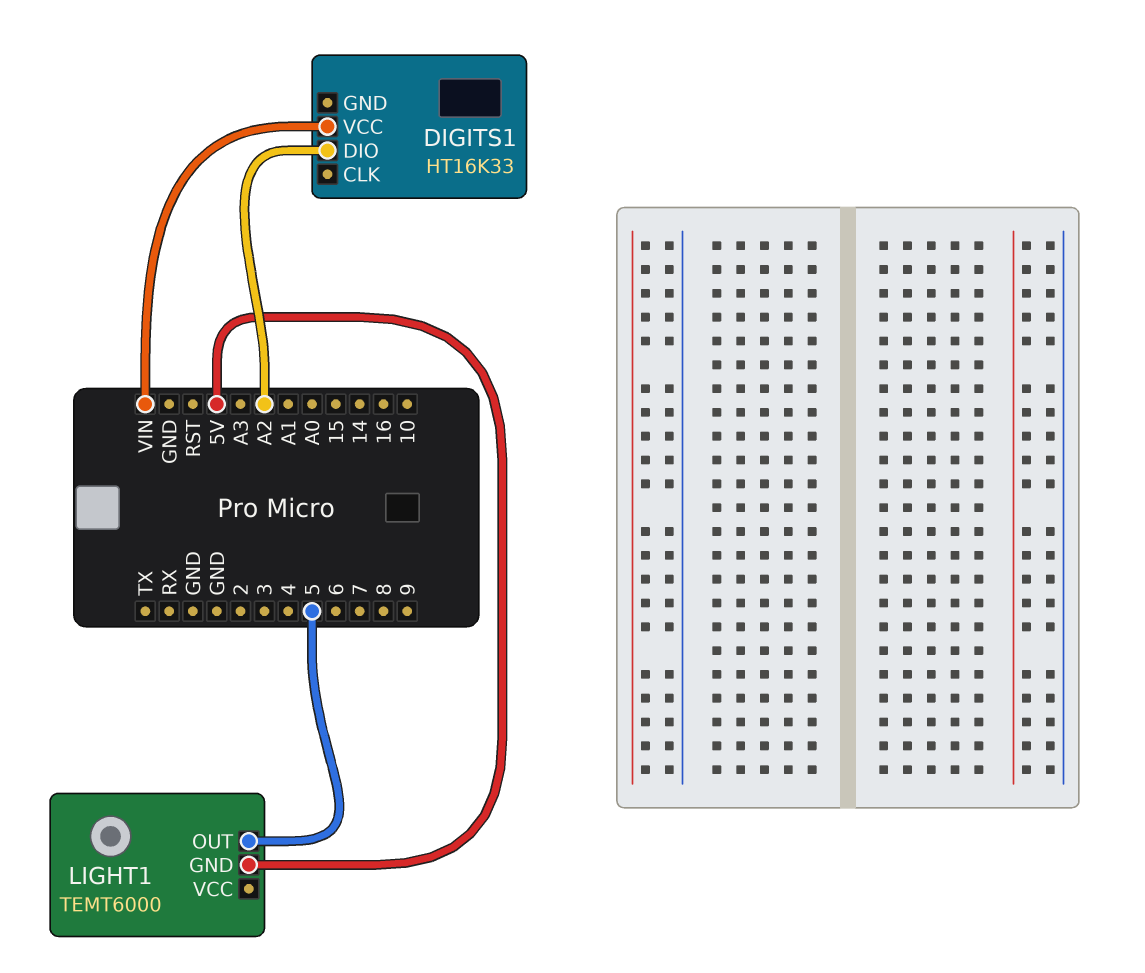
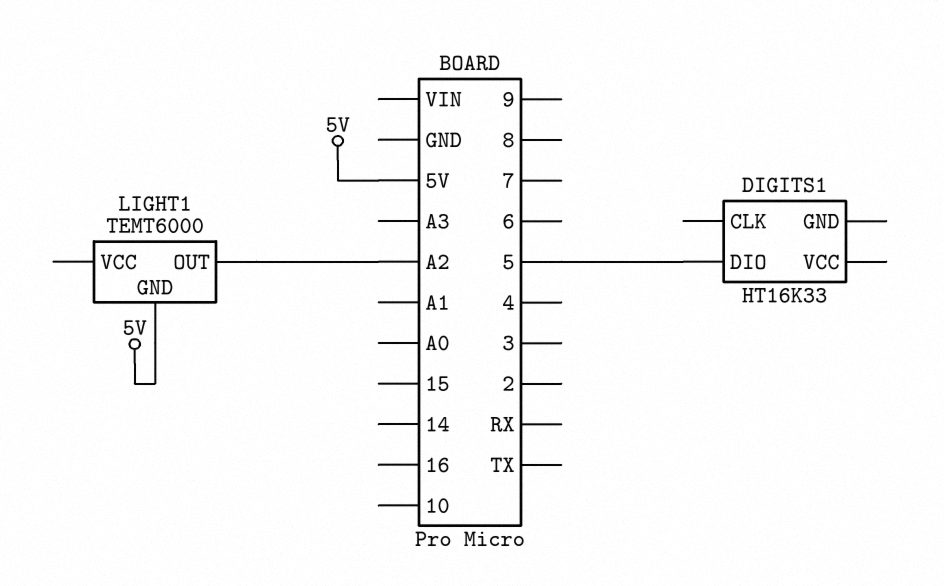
DIGITS1 pin DIO: A2 -> 5
DIGITS1 pin VCC: VIN -> none
LIGHT1 pin OUT: 5 -> A2

